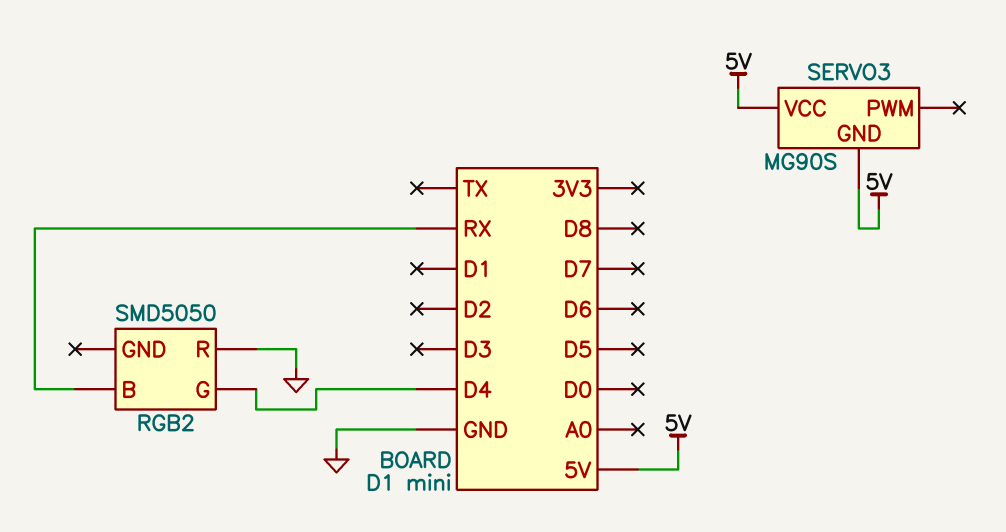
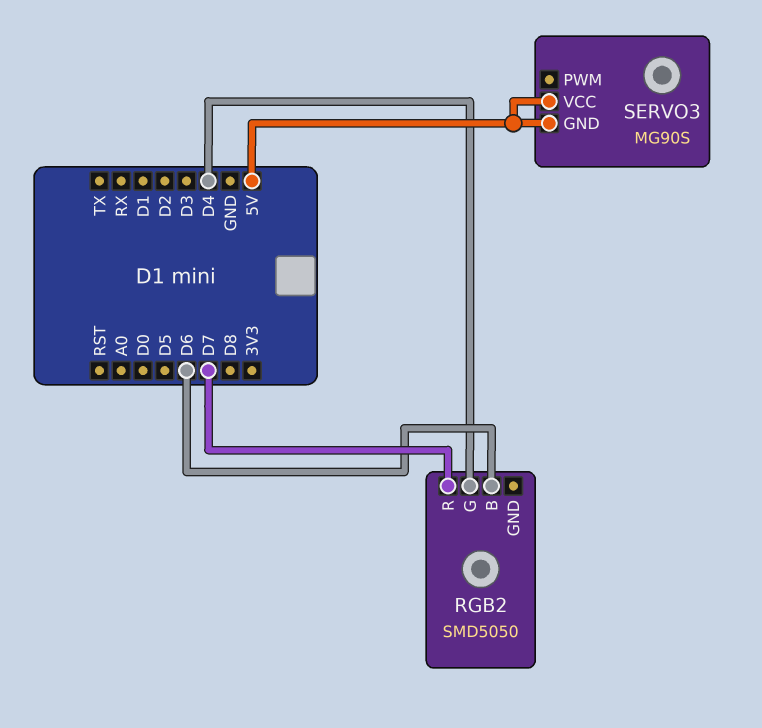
RGB2 pin B: RX -> D6
RGB2 pin R: GND -> D7

